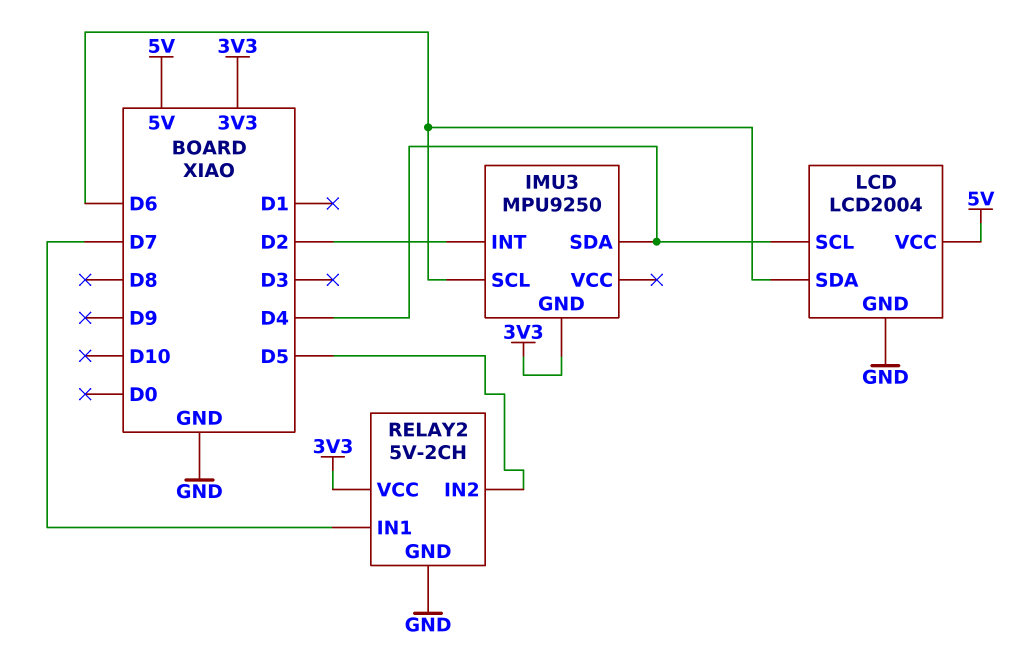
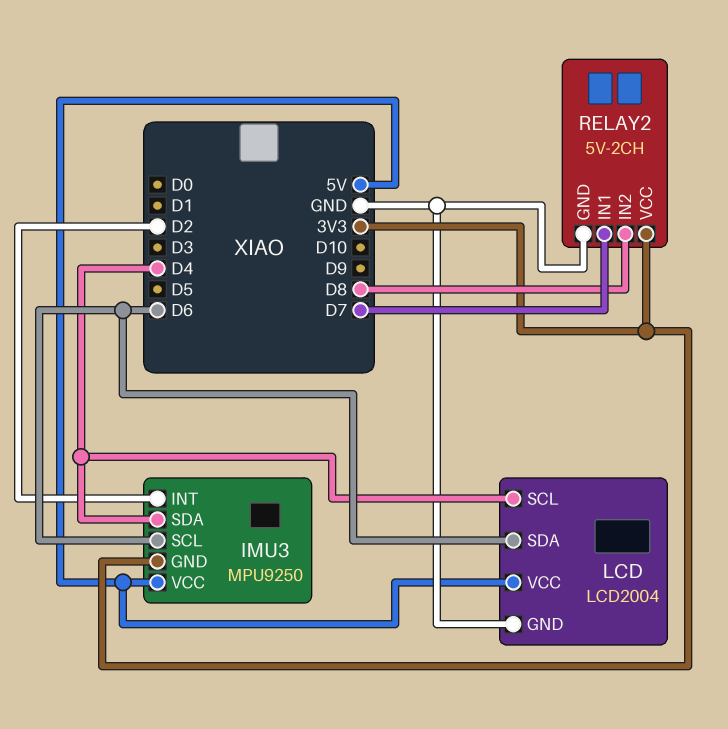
IMU3 pin VCC: none -> 5V
RELAY2 pin IN2: D5 -> D8

